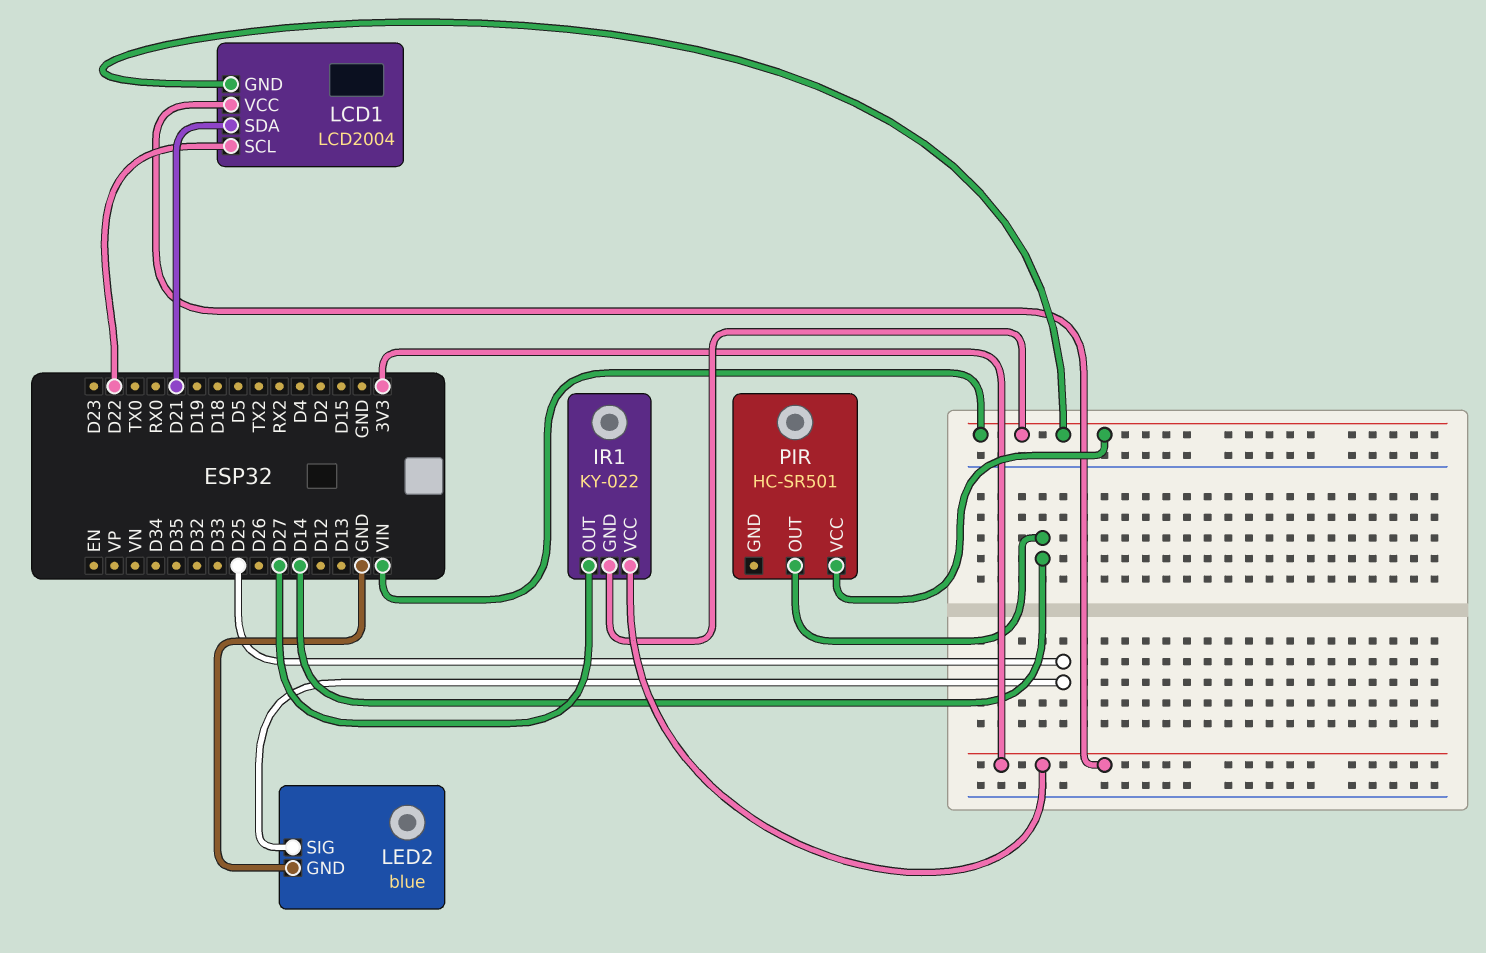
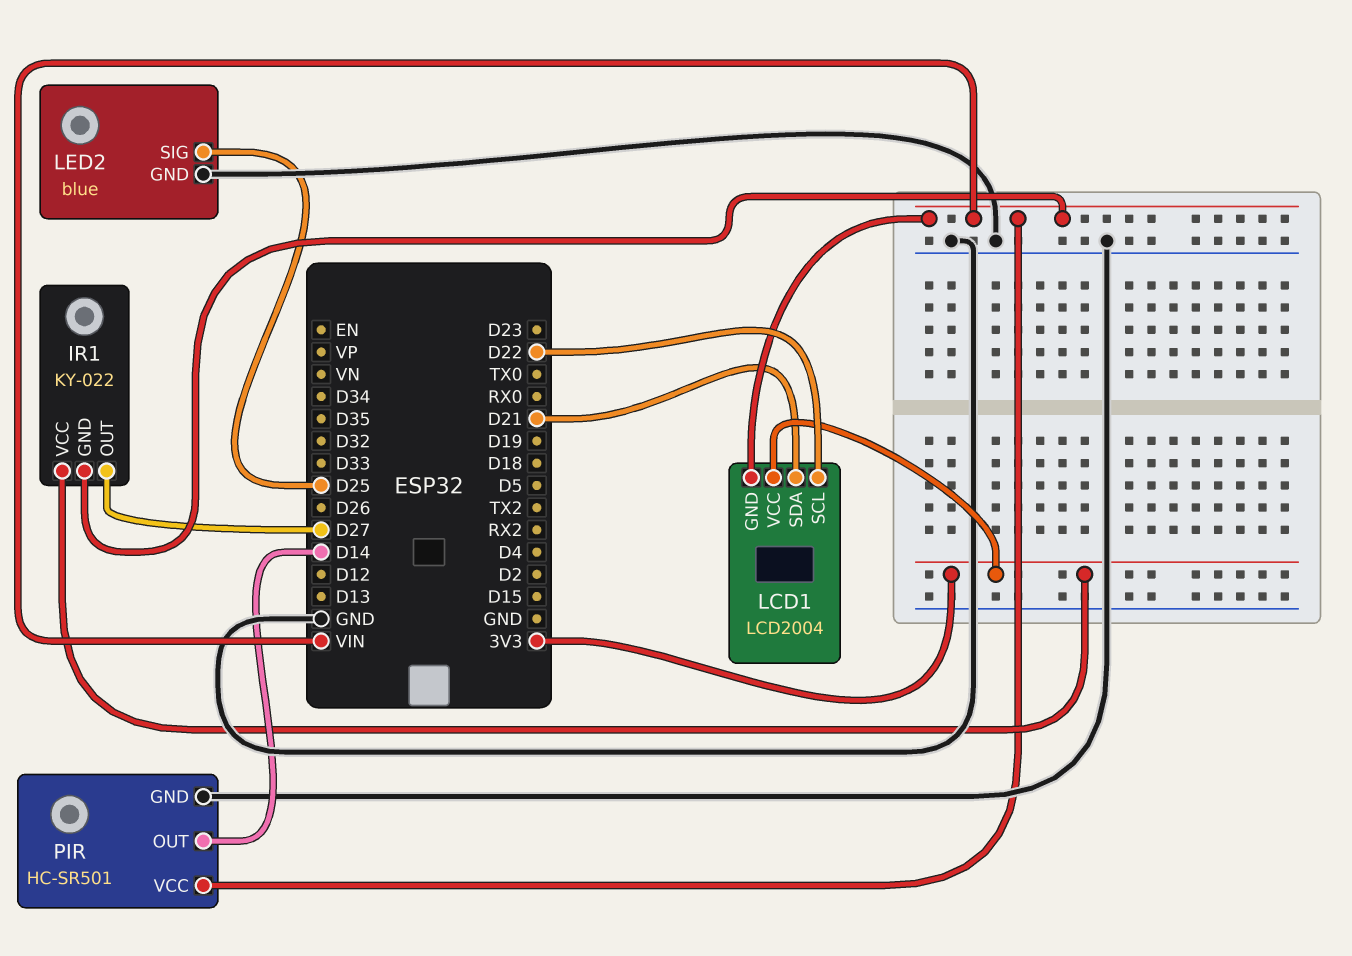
PIR pin GND: none -> GND

